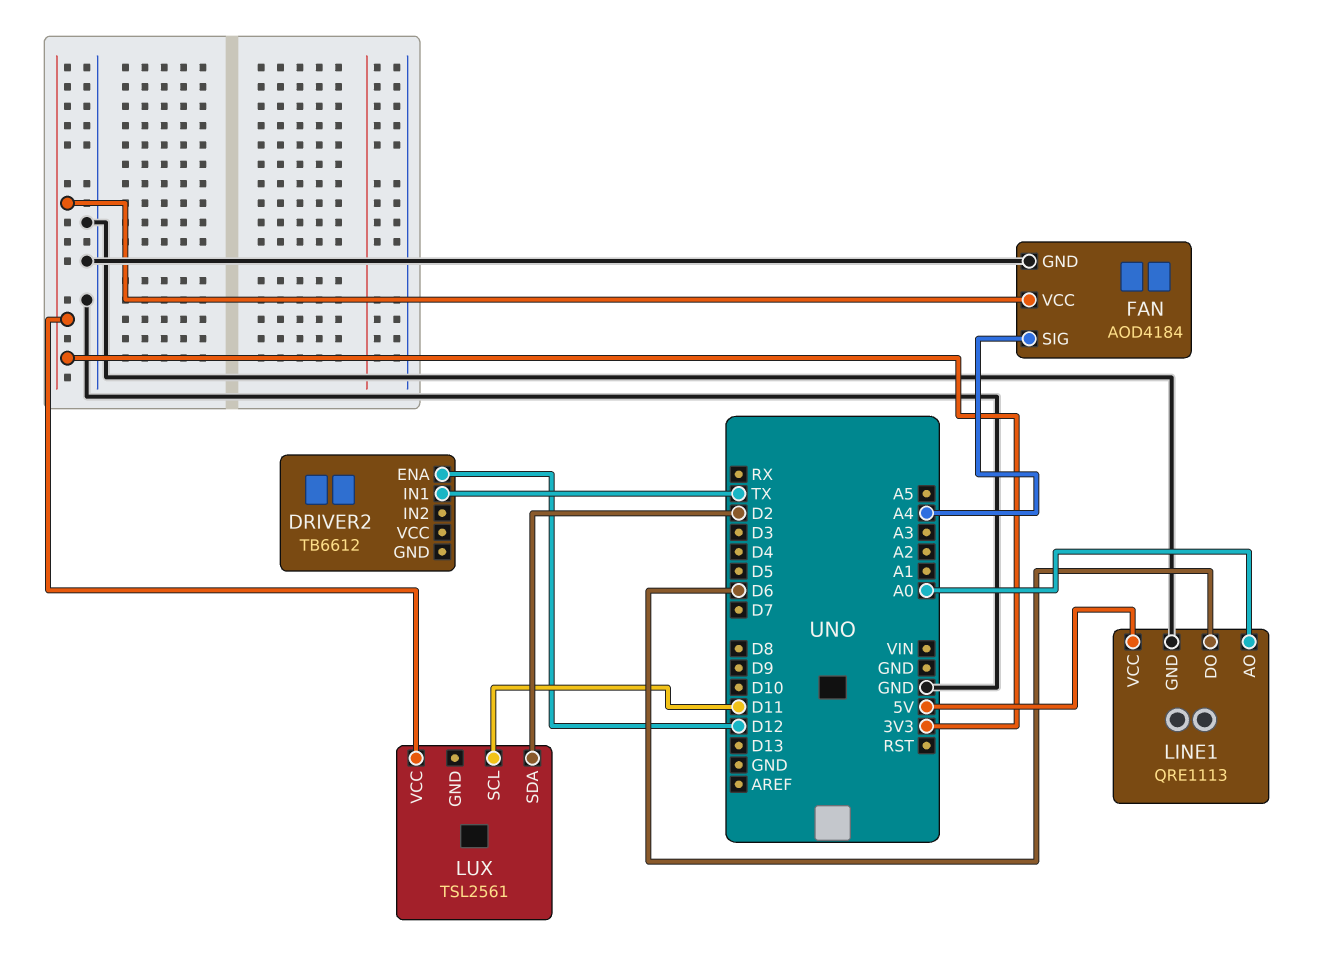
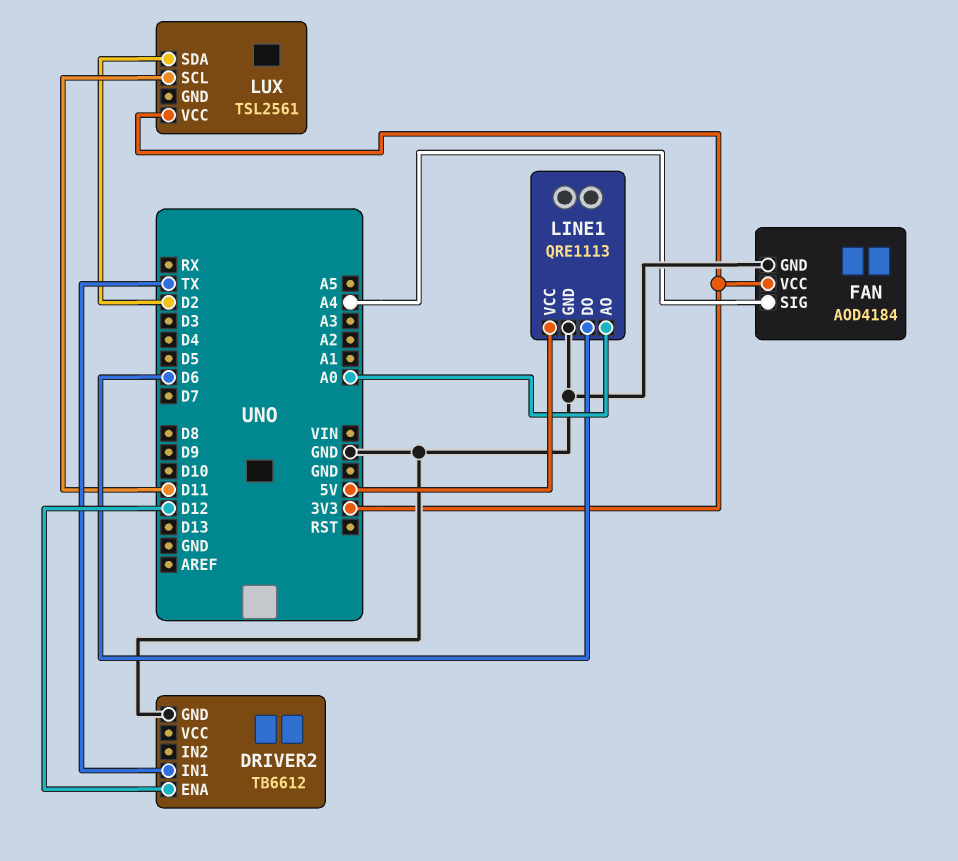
DRIVER2 pin GND: none -> GND

